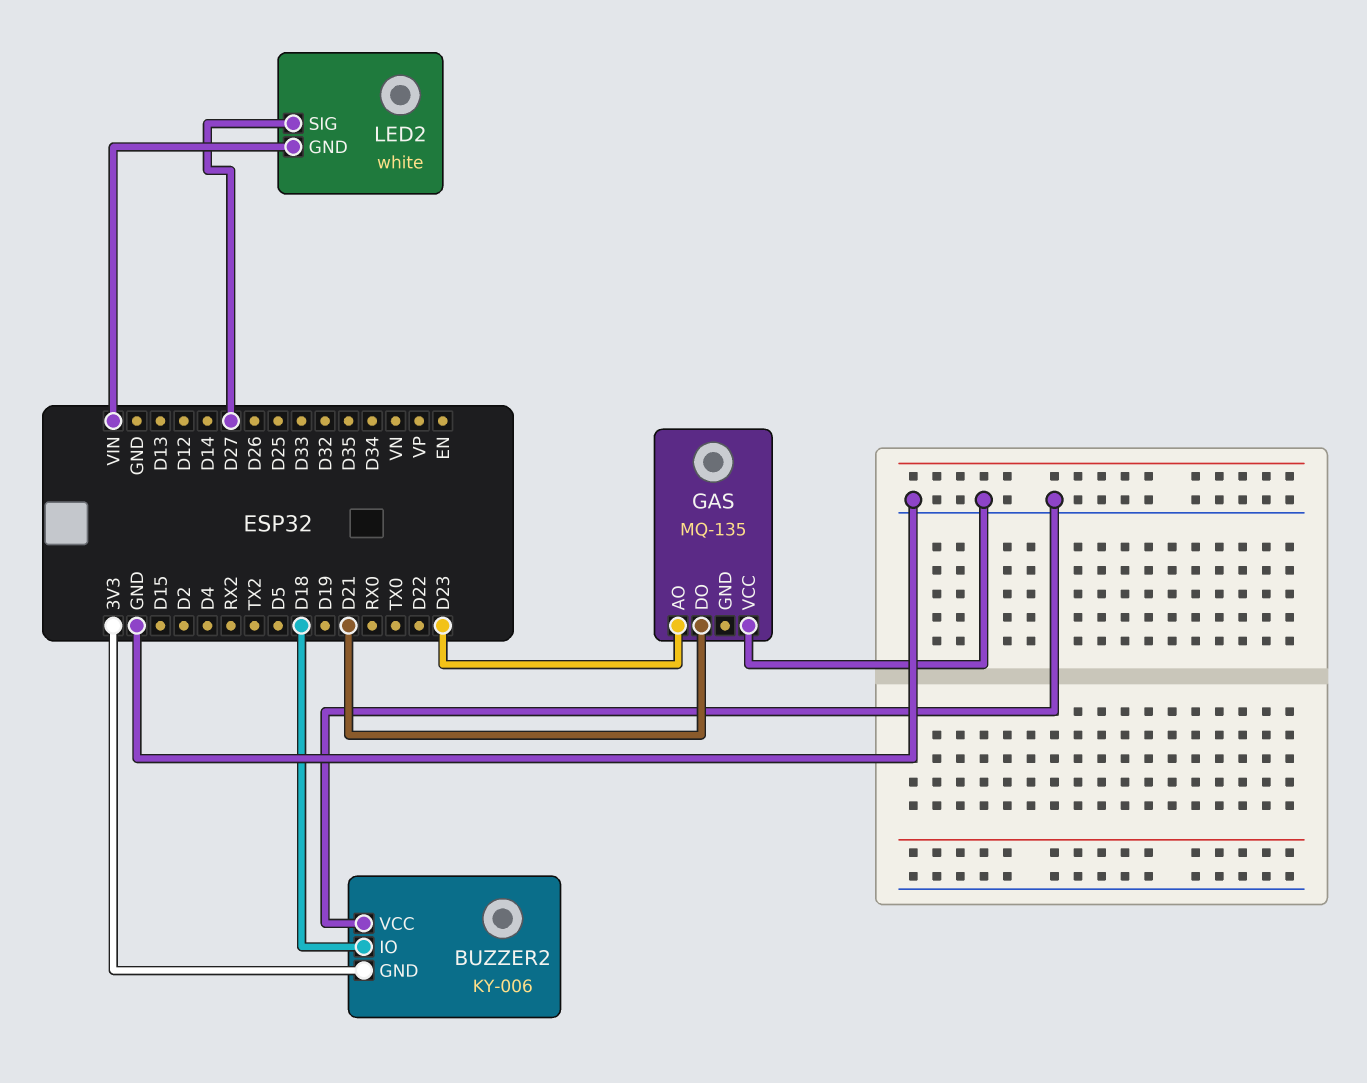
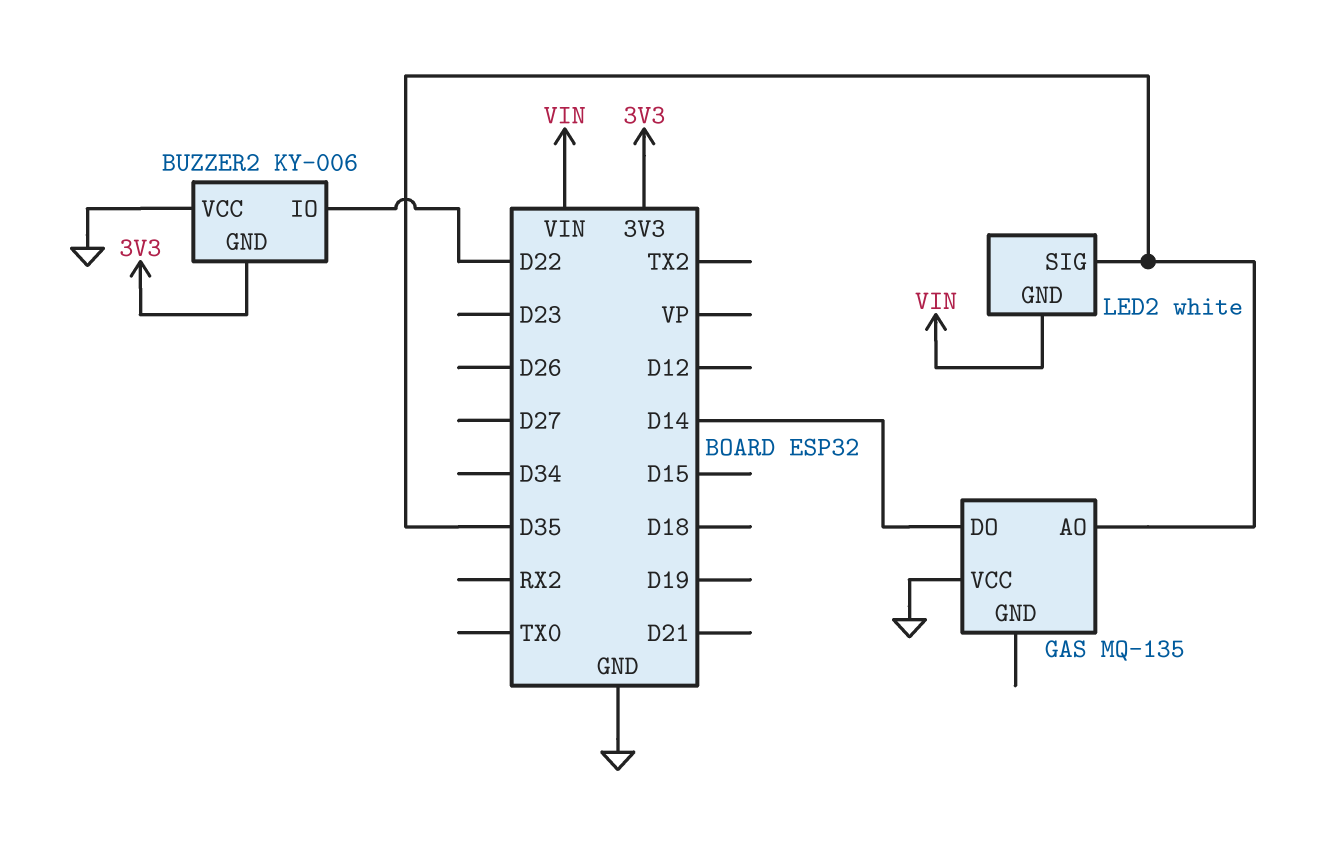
BUZZER2 pin IO: D18 -> D22
GAS pin AO: D23 -> D35
GAS pin DO: D21 -> D14
LED2 pin SIG: D27 -> D35

